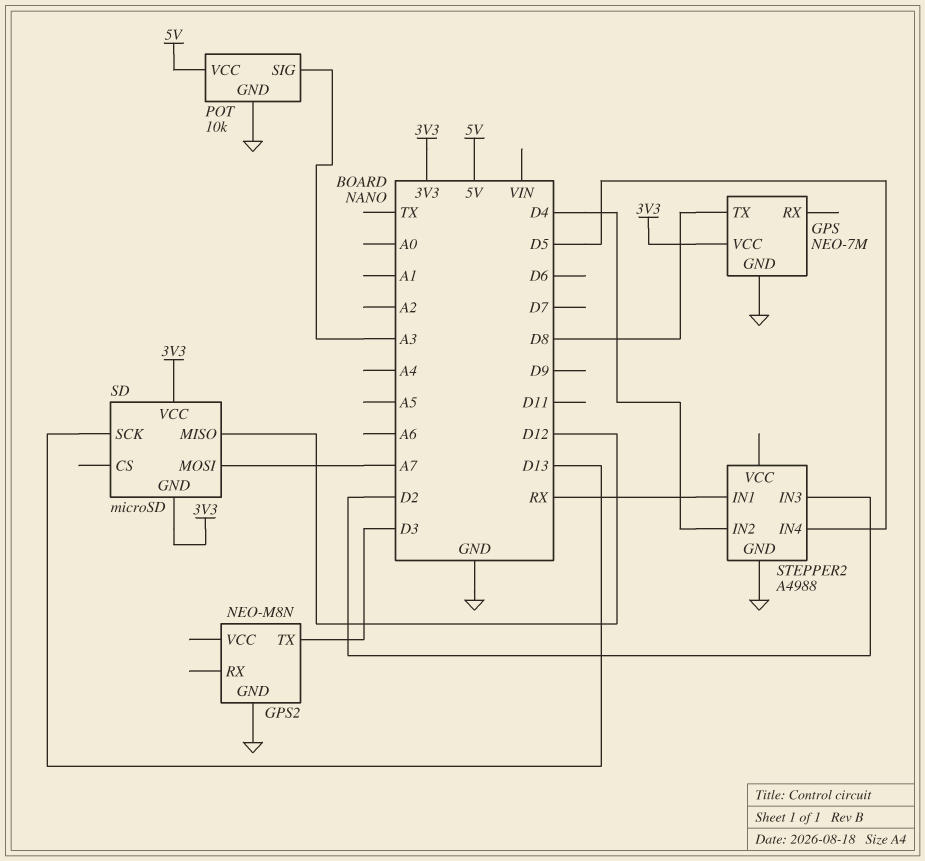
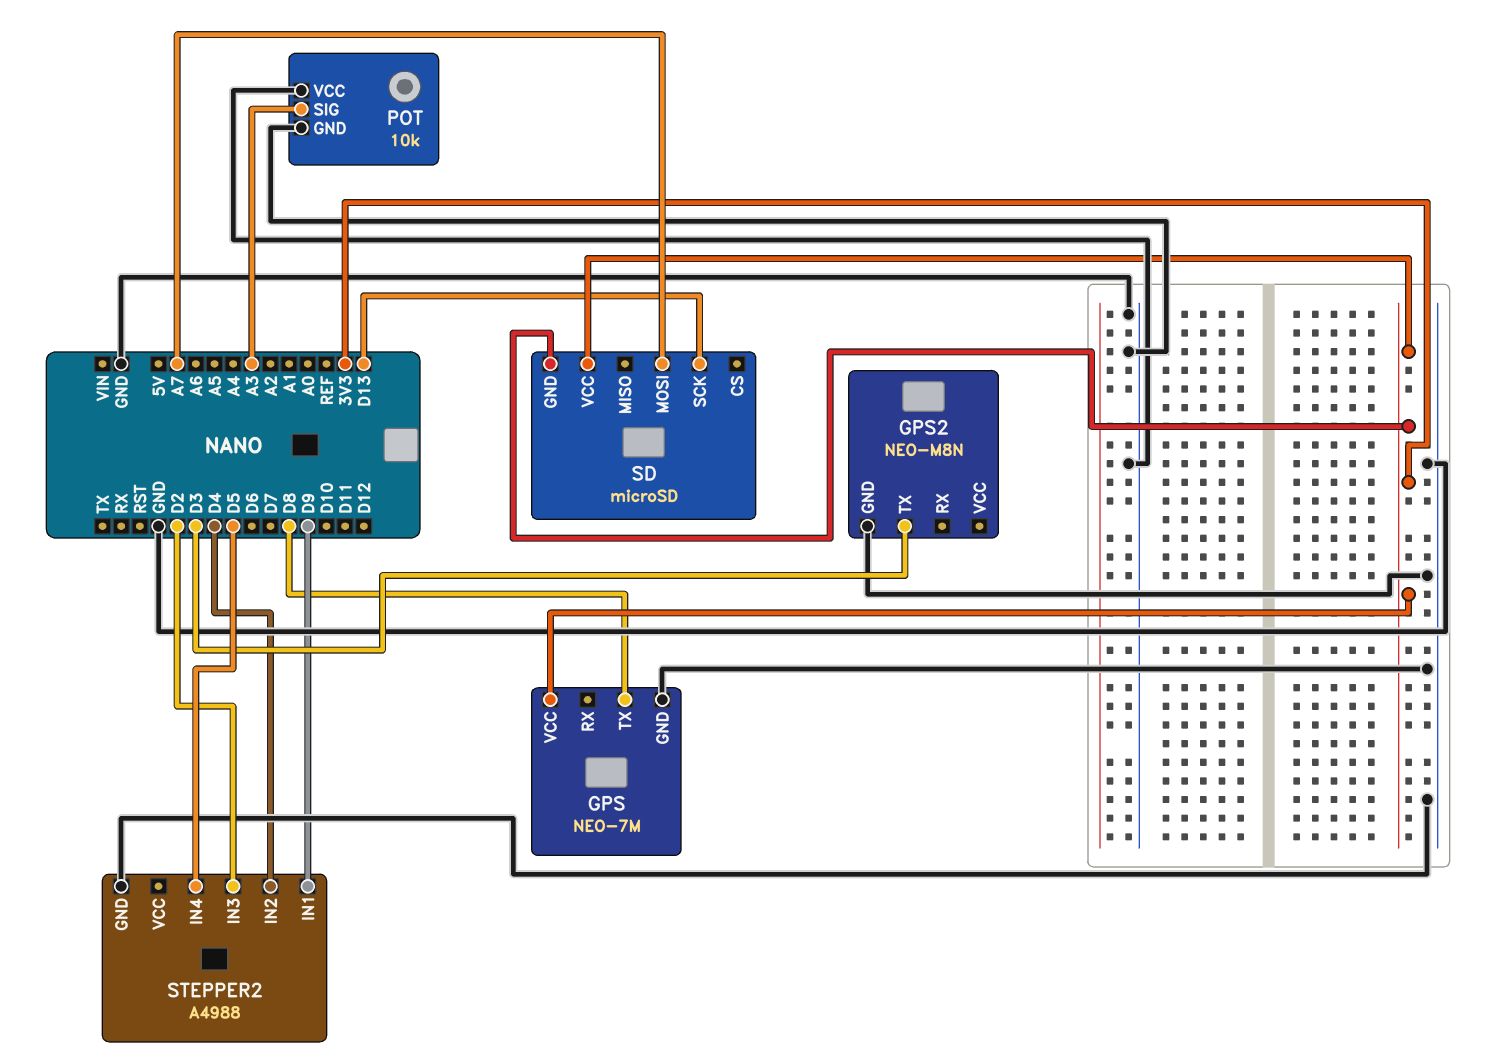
POT pin VCC: 5V -> GND
SD pin MISO: D12 -> none
STEPPER2 pin IN1: RX -> D9

